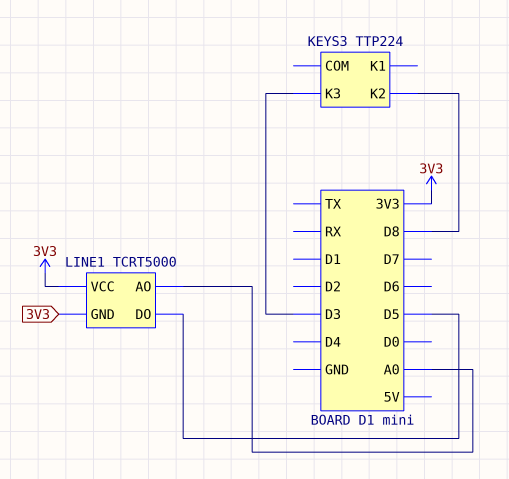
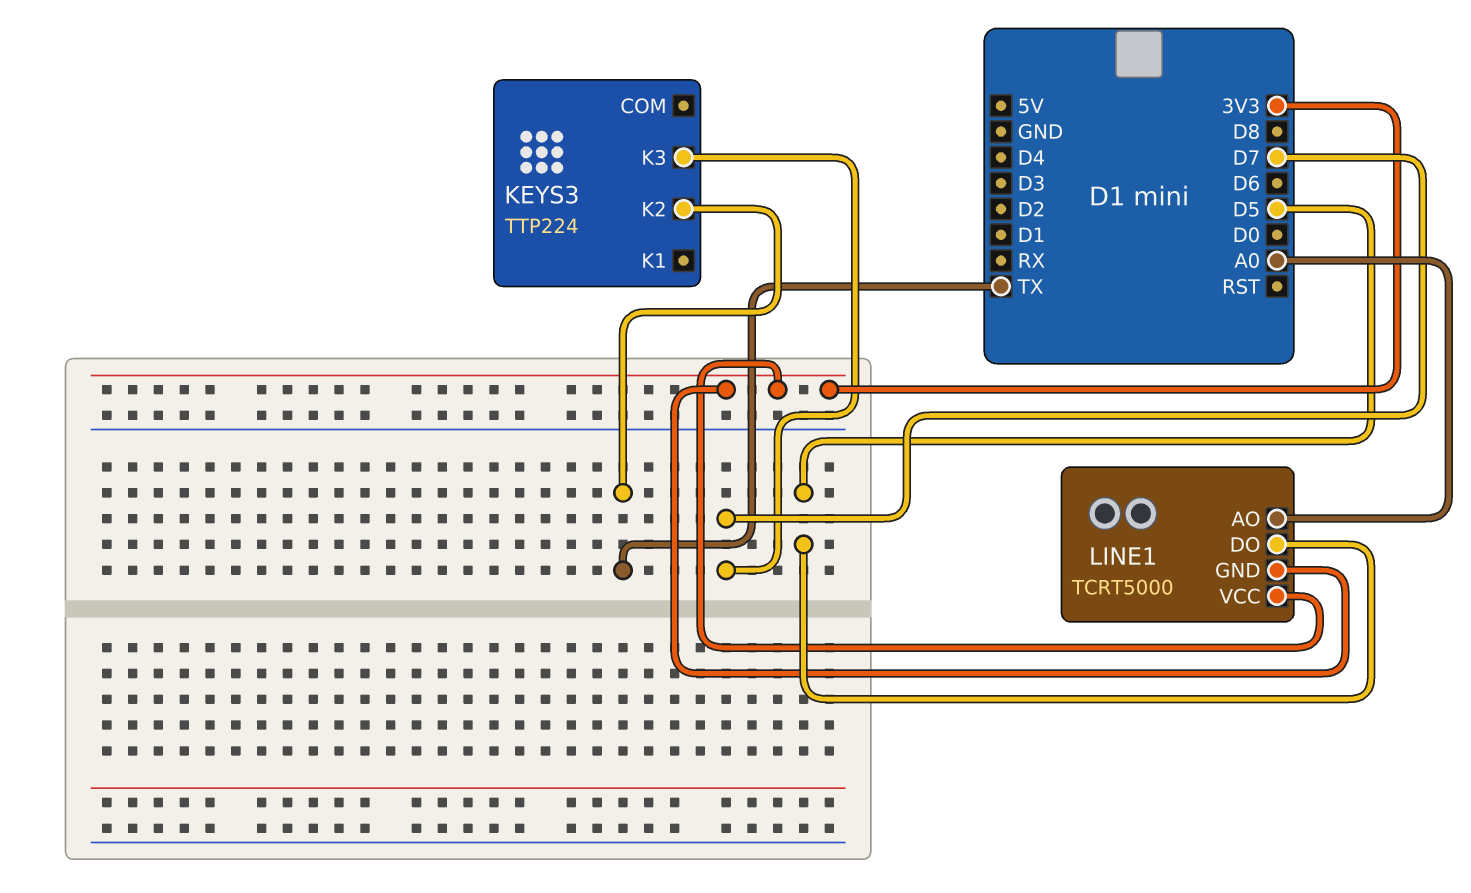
KEYS3 pin K2: D8 -> TX
KEYS3 pin K3: D3 -> D7

